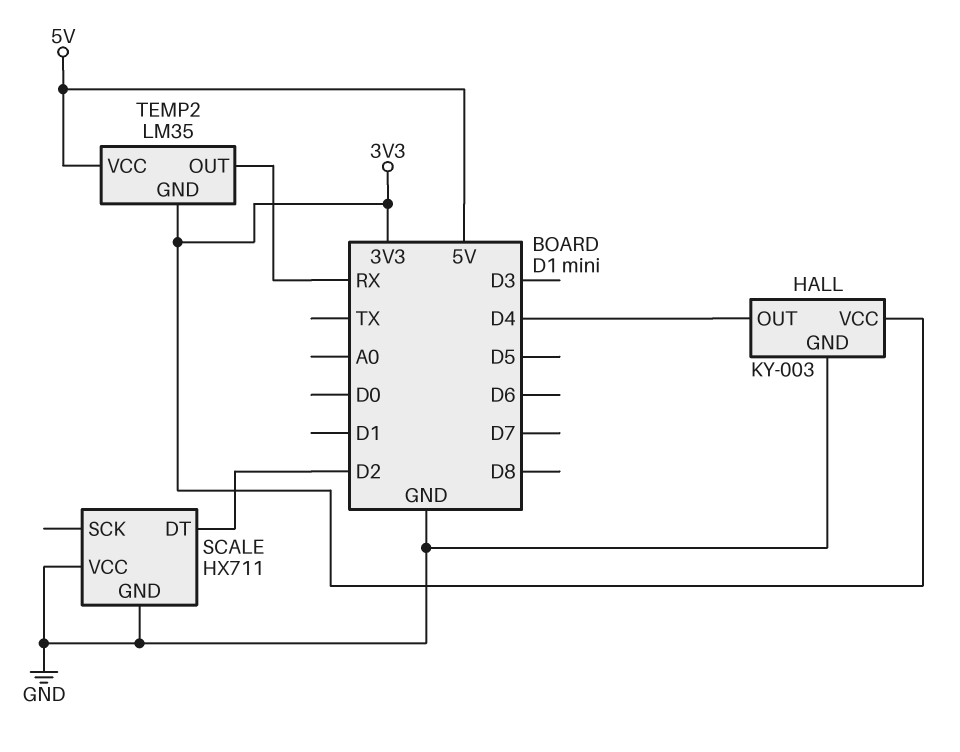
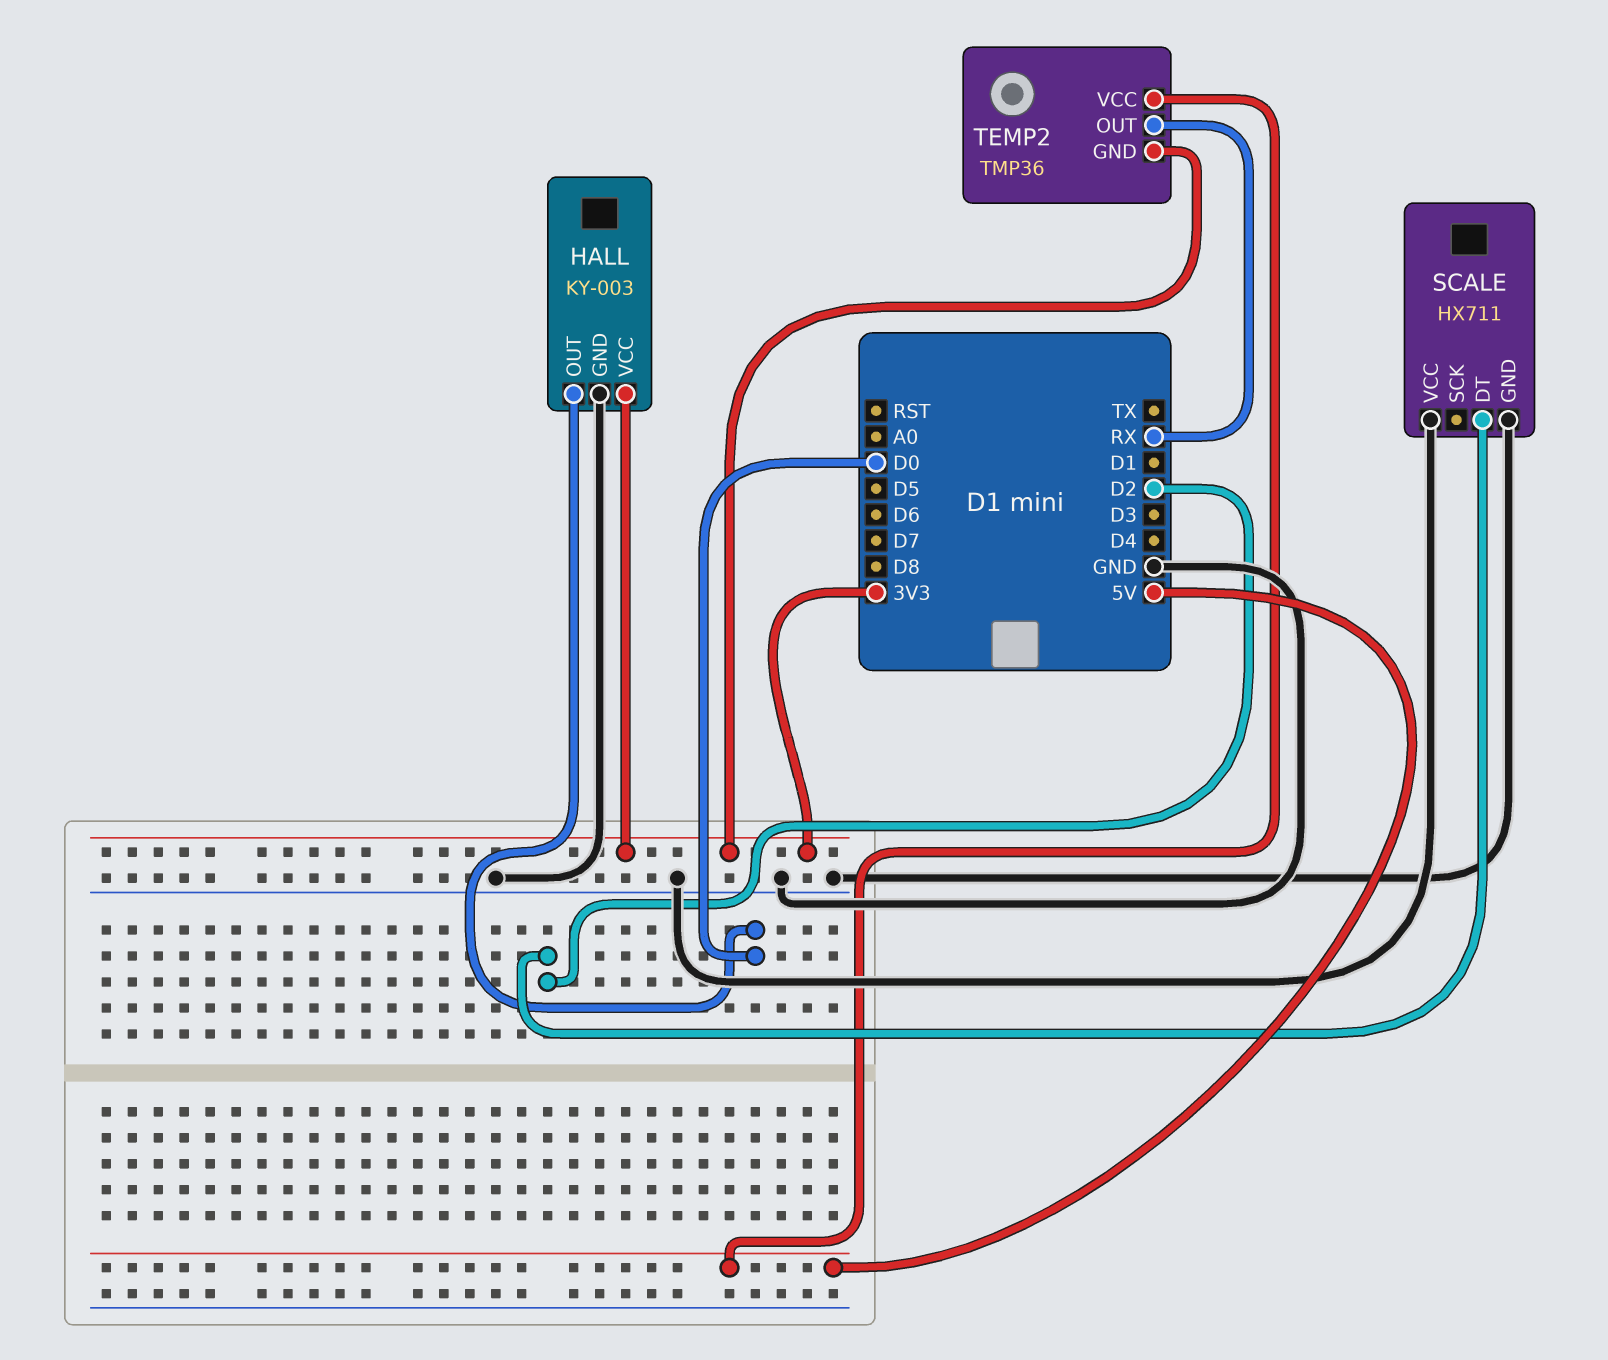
HALL pin OUT: D4 -> D0
TEMP2: LM35 -> TMP36

